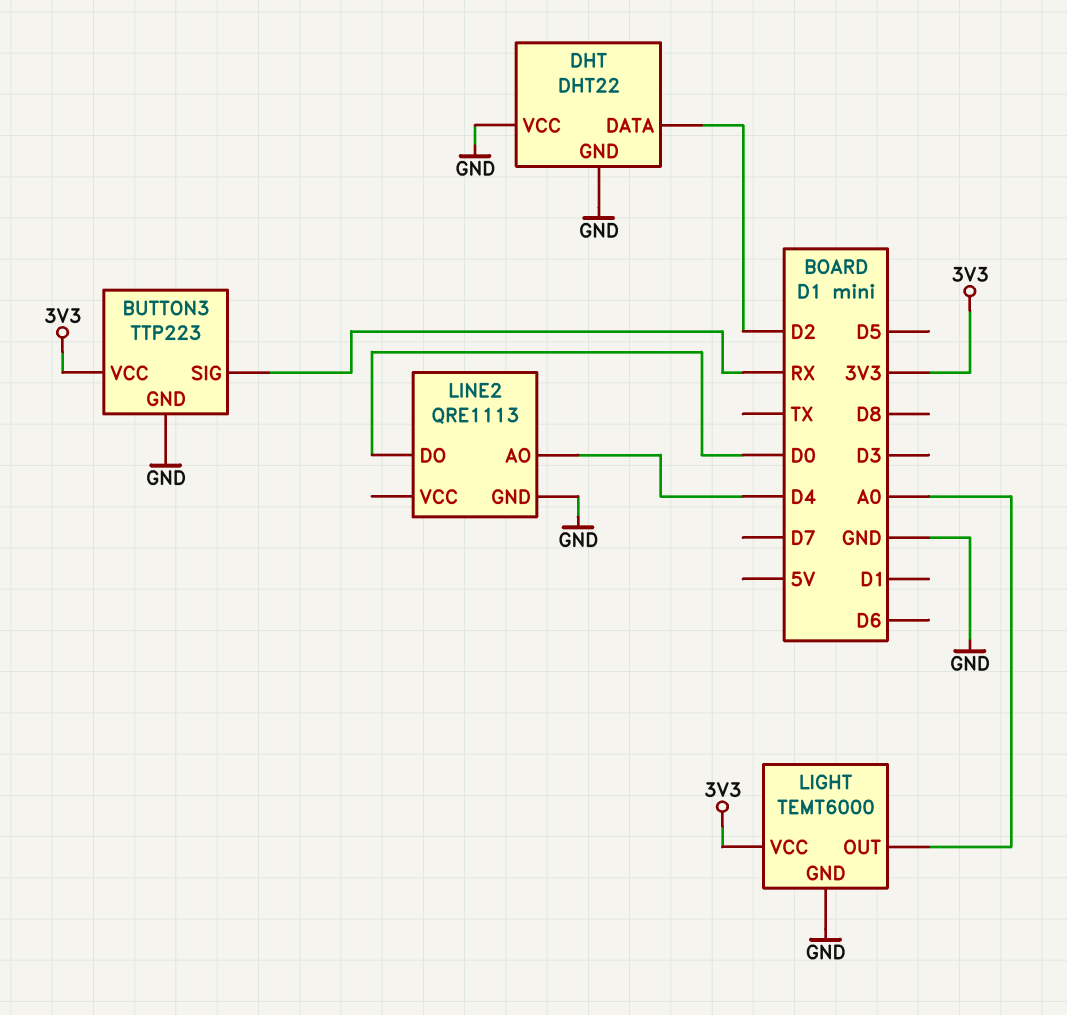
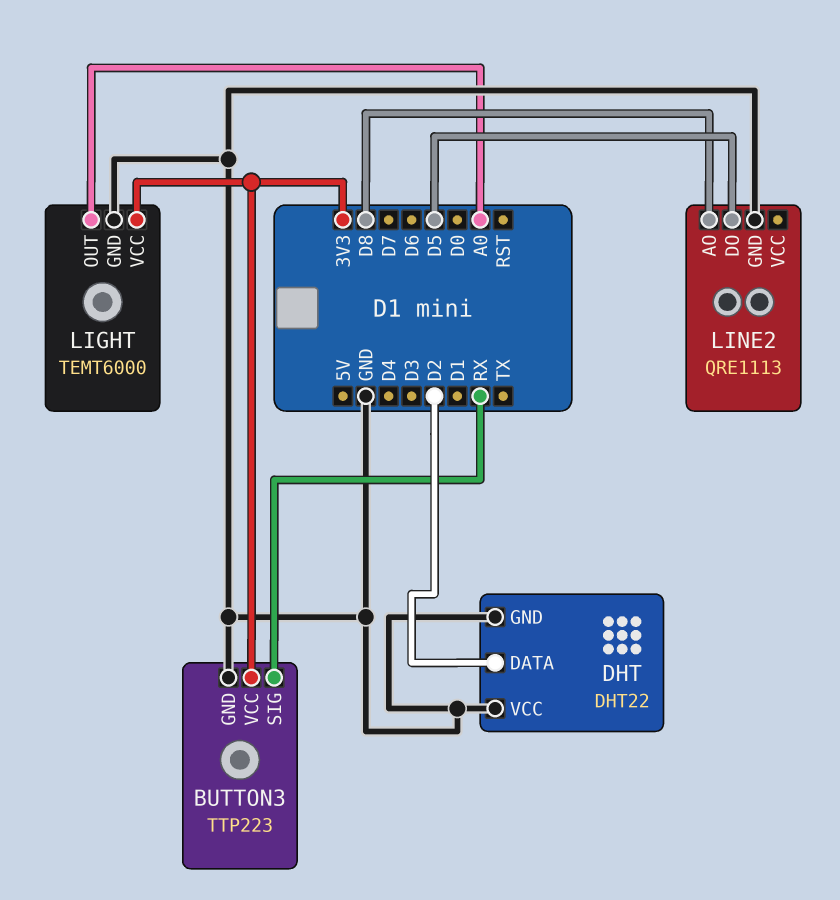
LINE2 pin AO: D4 -> D8
LINE2 pin DO: D0 -> D5

